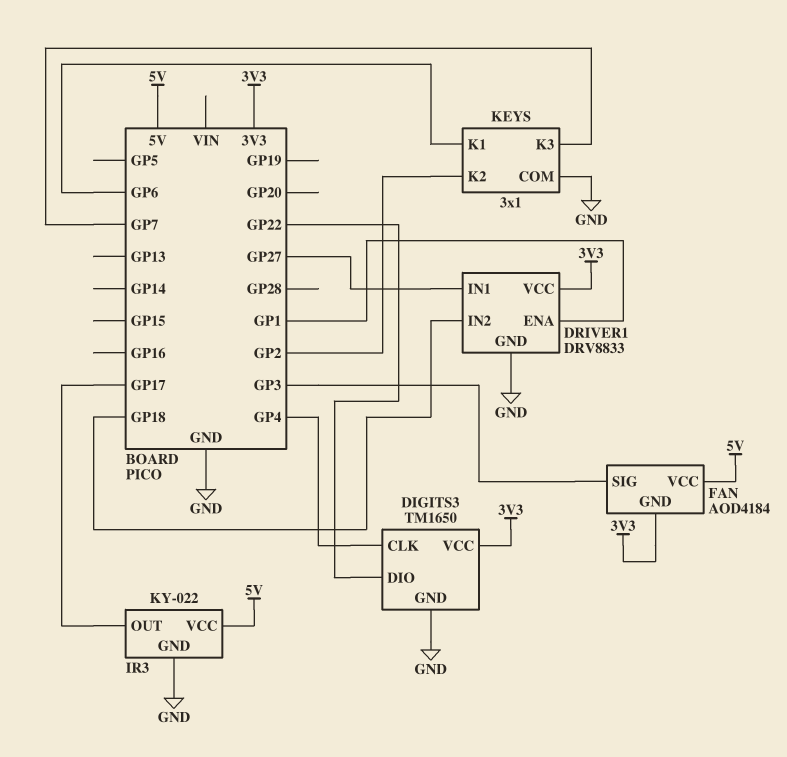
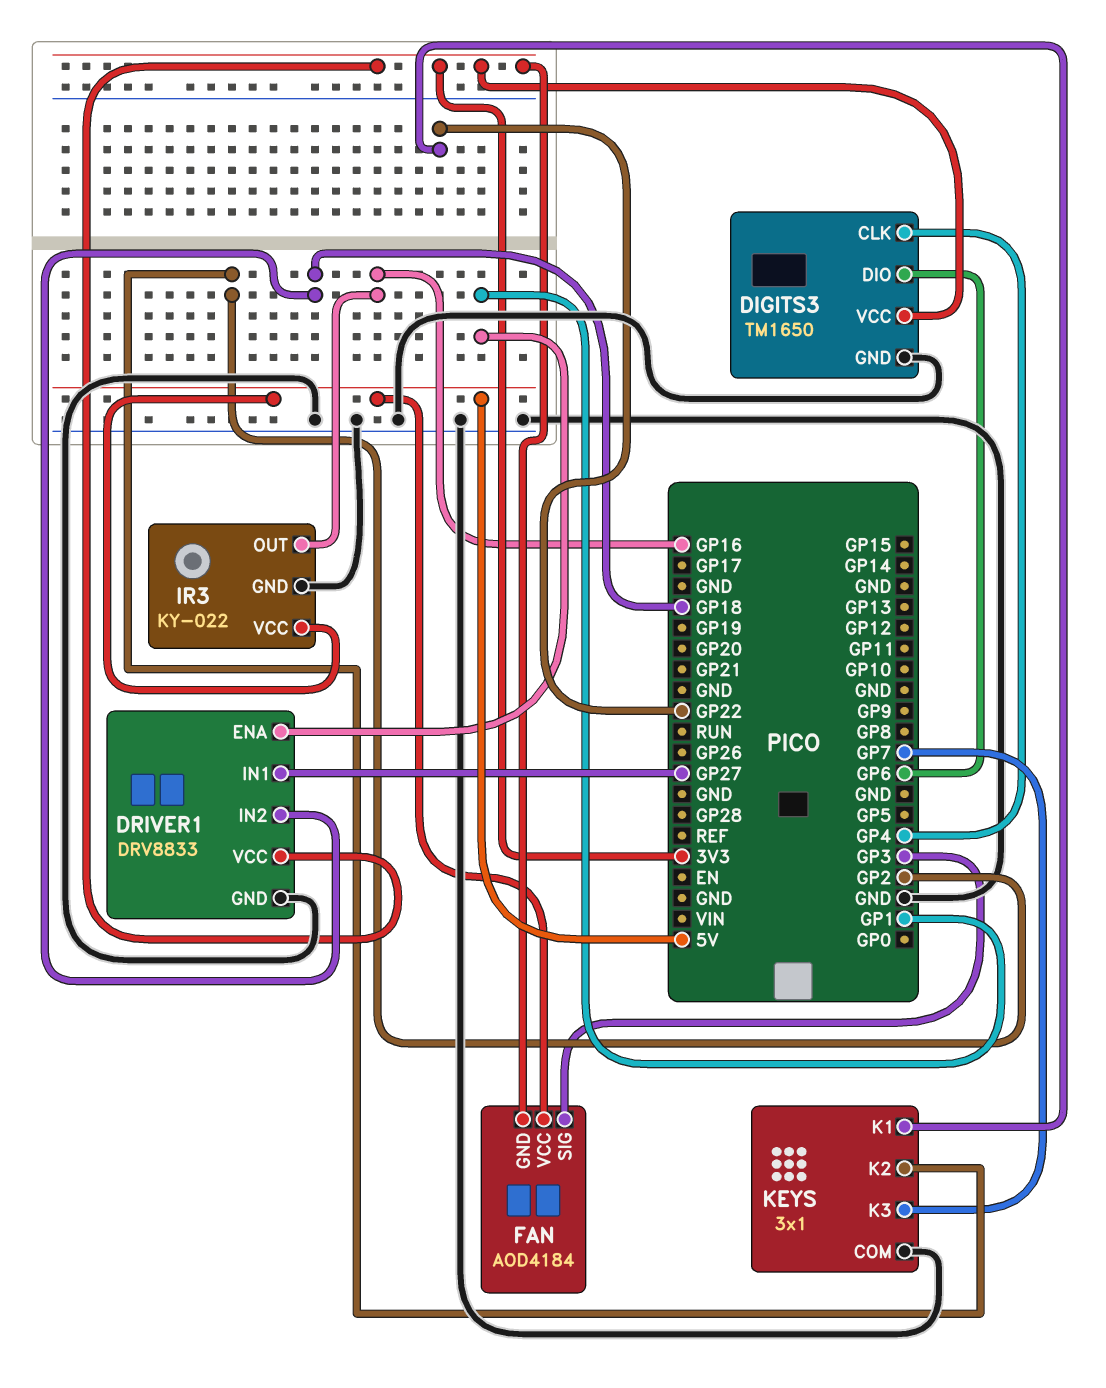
DIGITS3 pin DIO: GP22 -> GP6
IR3 pin OUT: GP17 -> GP16
KEYS pin K1: GP6 -> GP22

